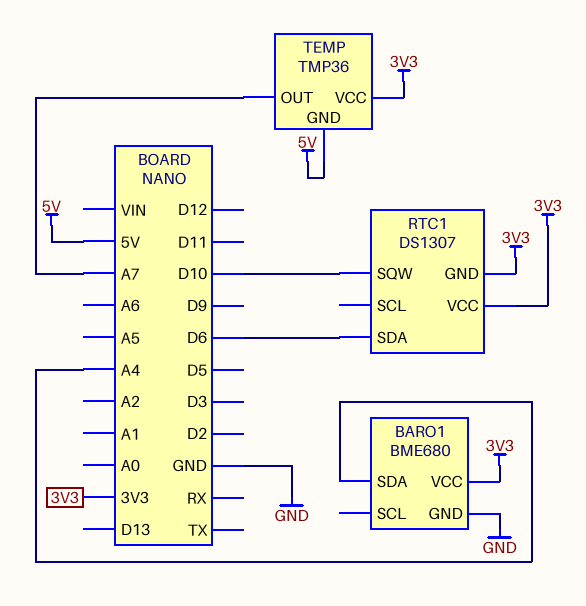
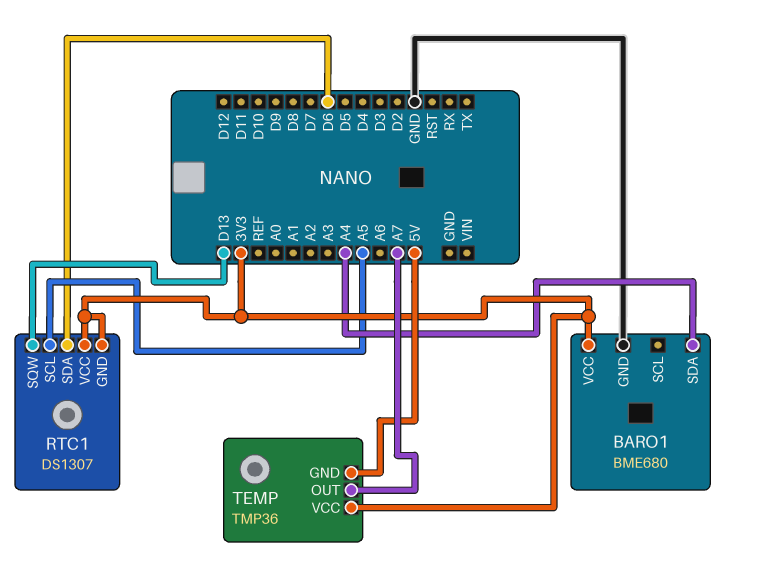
RTC1 pin SCL: none -> A5
RTC1 pin SQW: D10 -> D13

